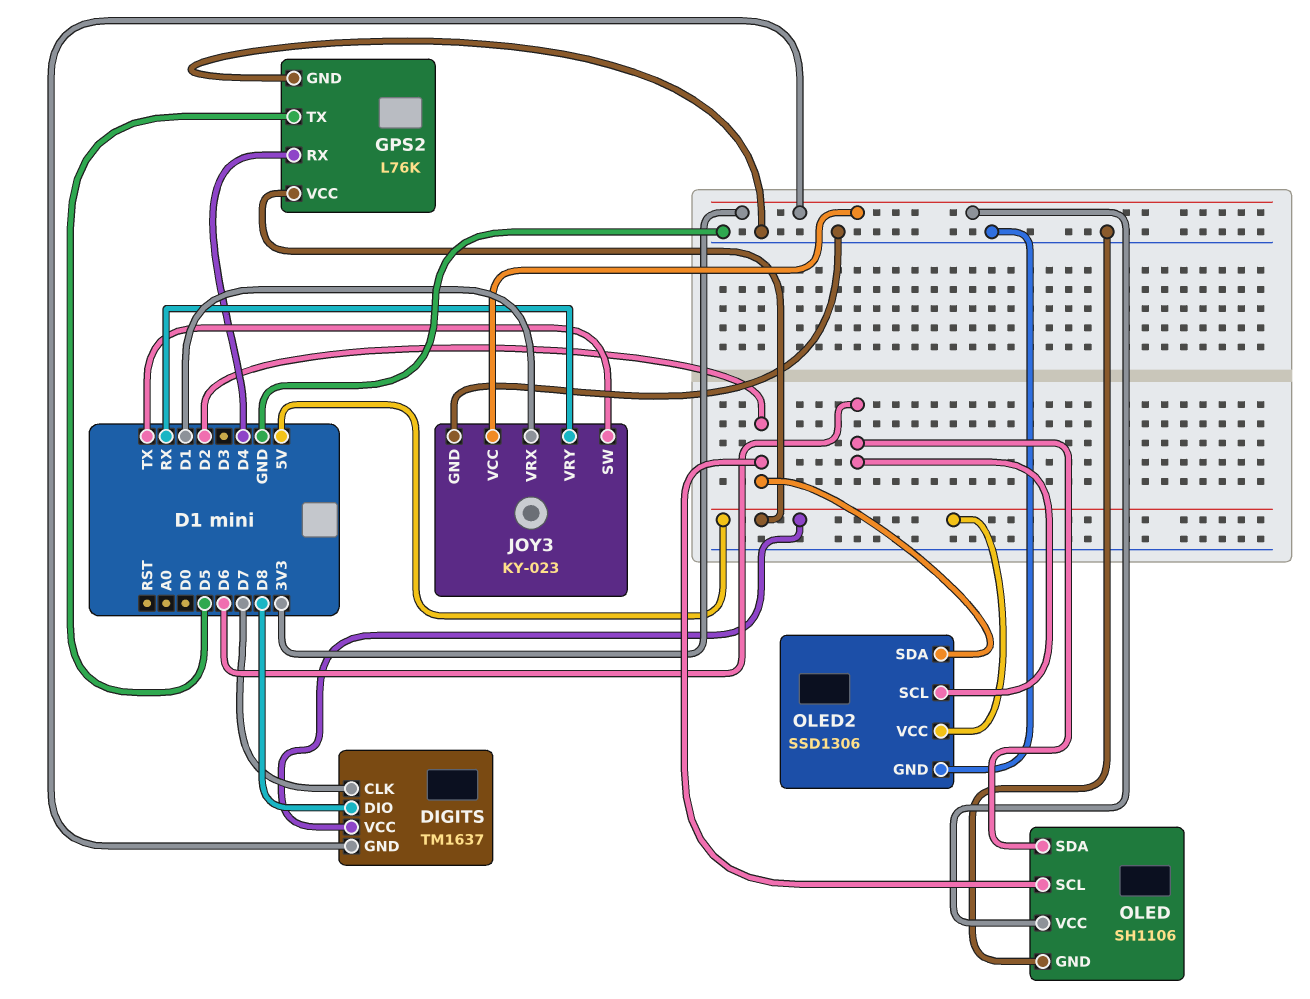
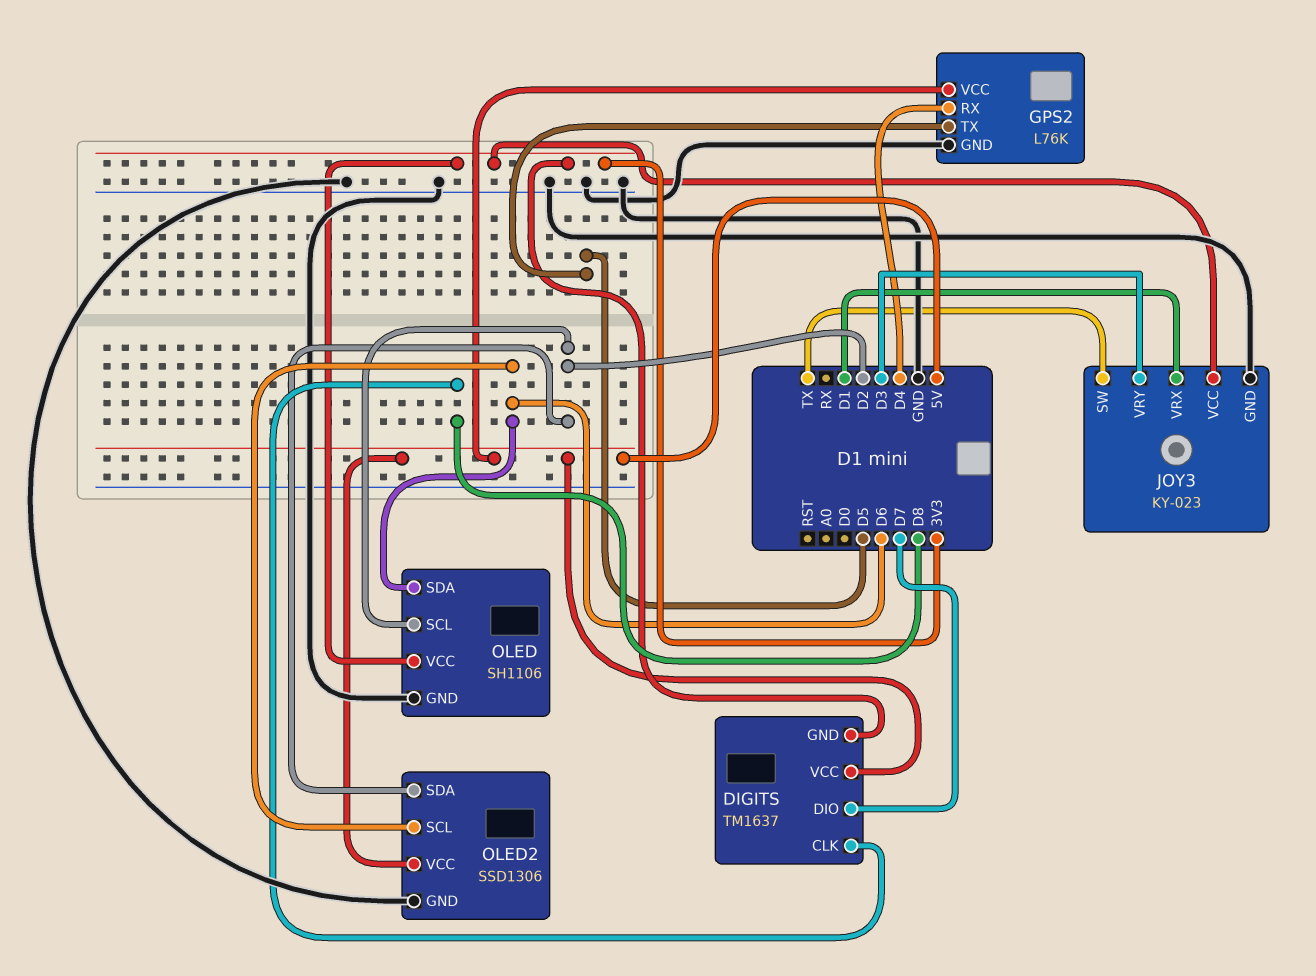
DIGITS pin CLK: D7 -> D8
DIGITS pin DIO: D8 -> D7
JOY3 pin VRY: RX -> D3

